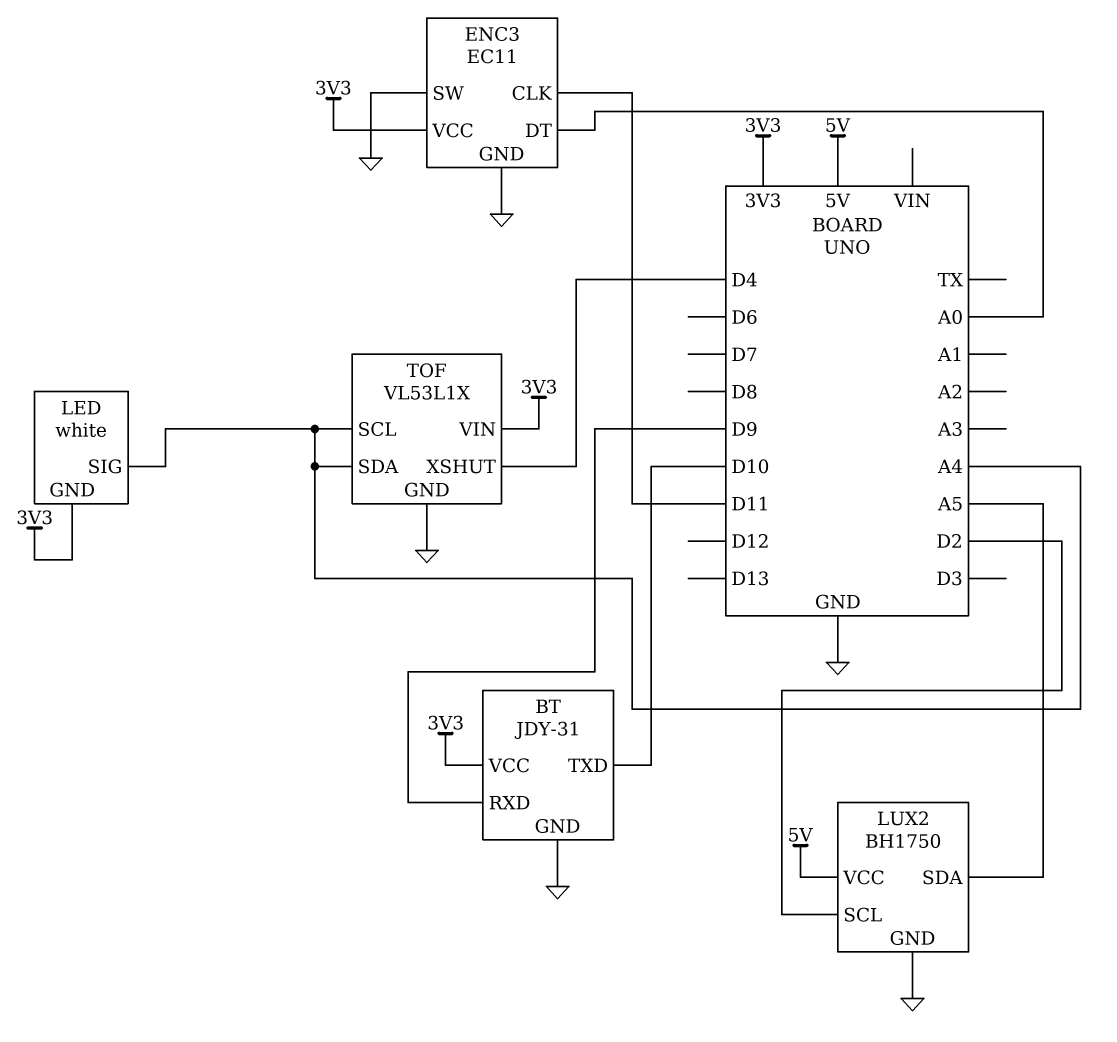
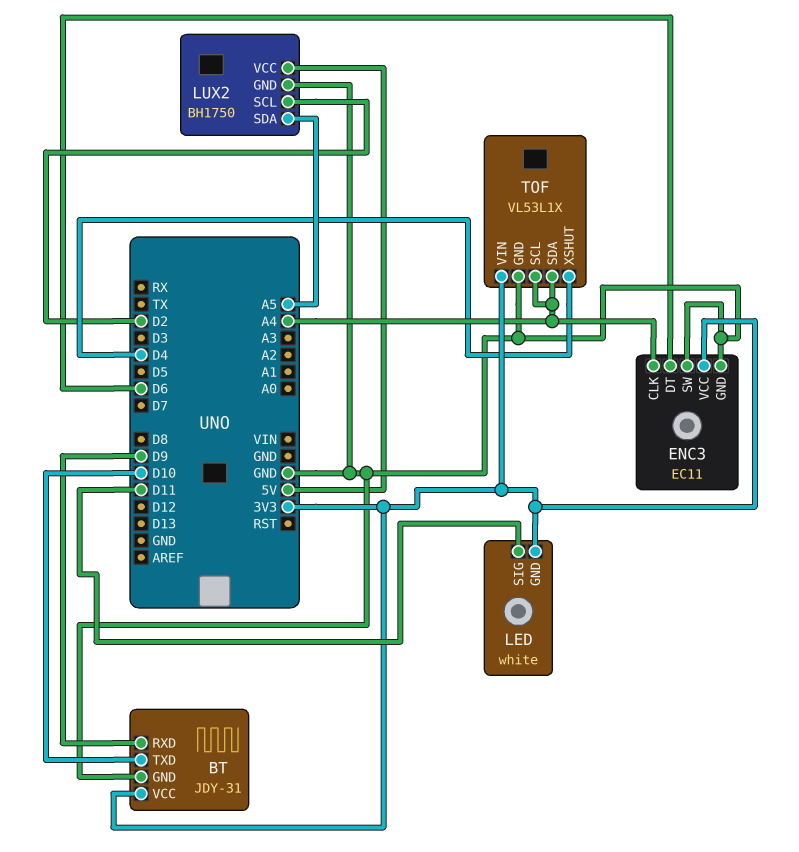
ENC3 pin CLK: D11 -> A4
ENC3 pin DT: A0 -> D6
LED pin SIG: A4 -> D11

